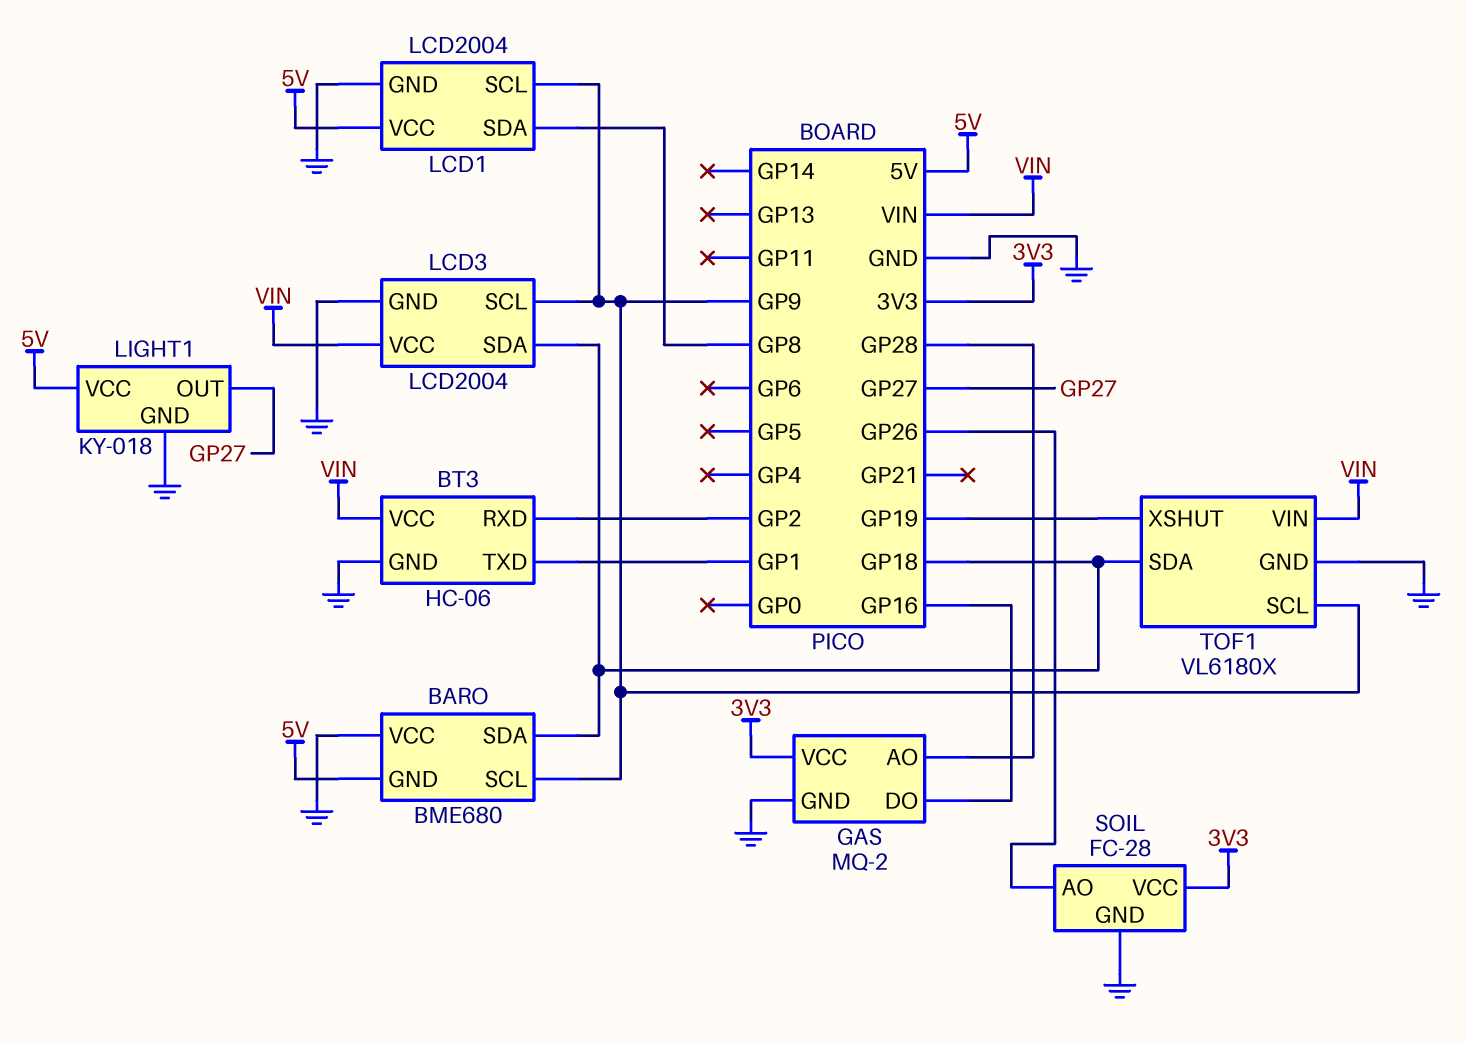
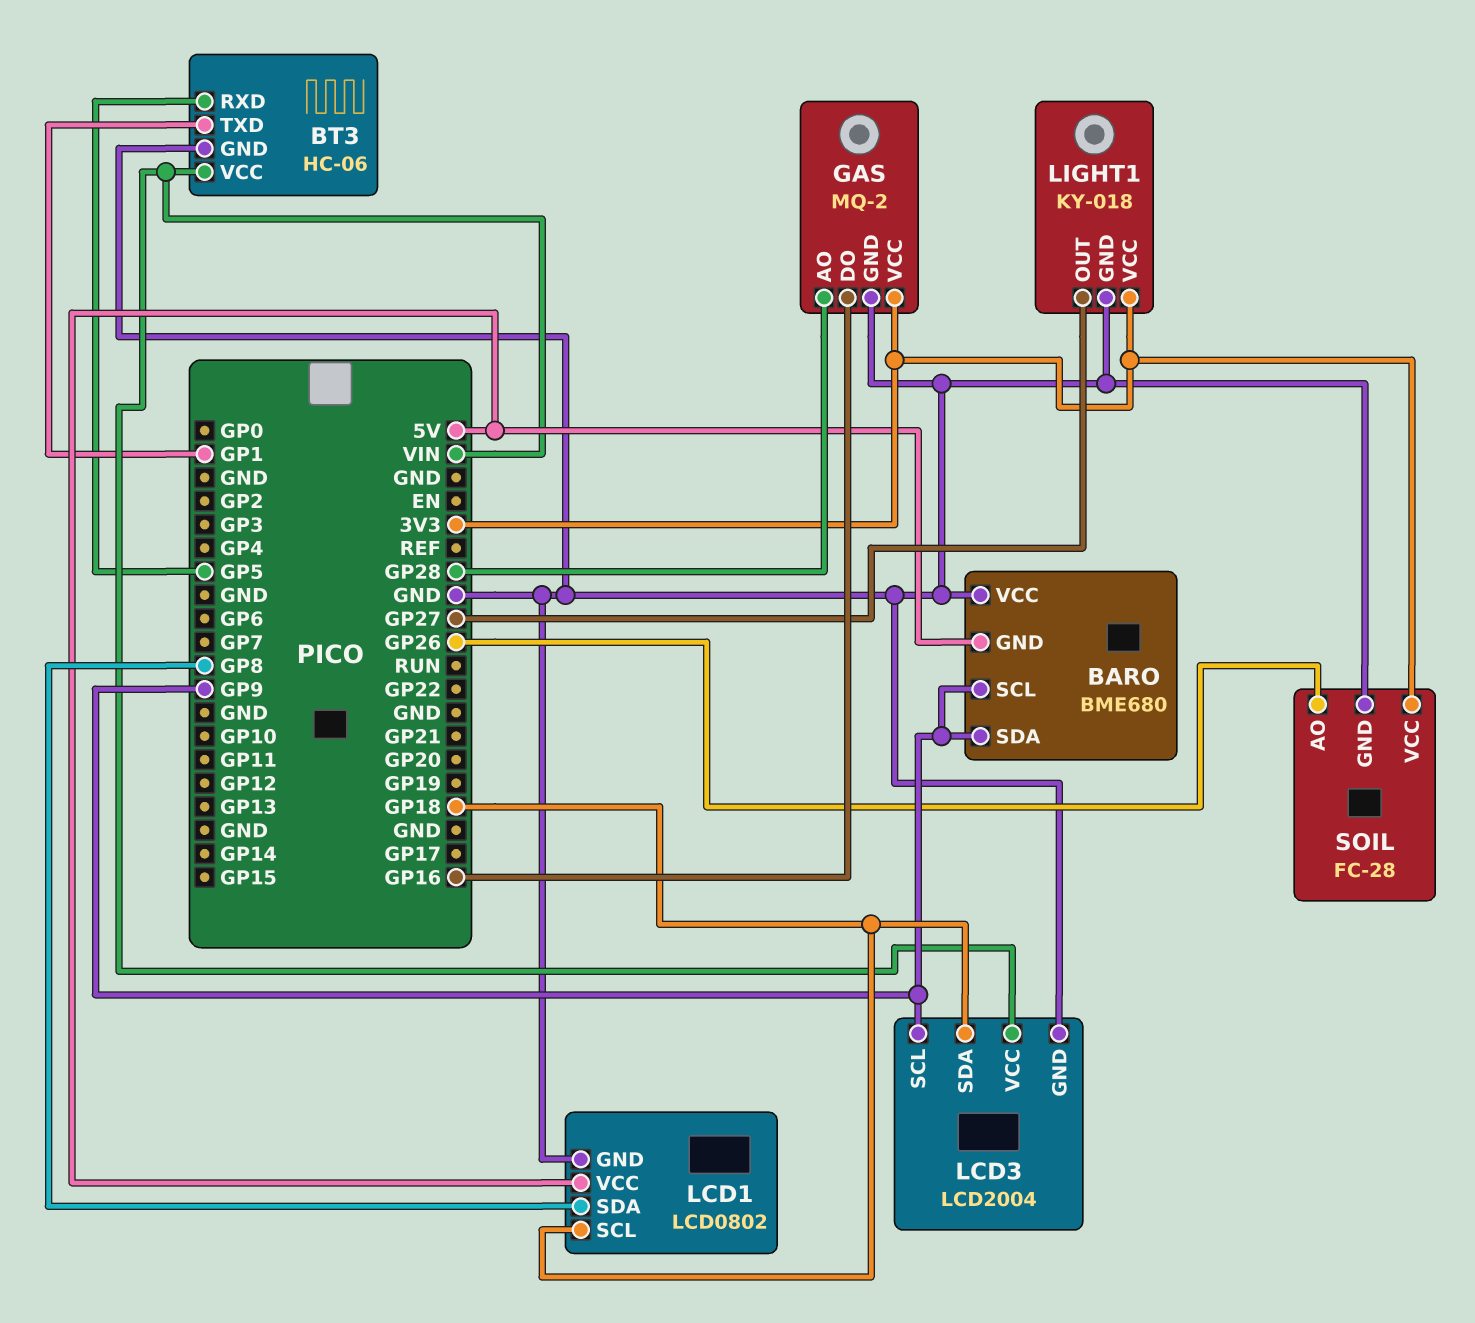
BARO pin SDA: GP18 -> GP9
BT3 pin RXD: GP2 -> GP5
LCD1: LCD2004 -> LCD0802
LCD1 pin SCL: GP9 -> GP18
LIGHT1 pin VCC: 5V -> 3V3
TOF1: VL6180X -> none
TOF1 pin GND: GND -> none
TOF1 pin SCL: GP9 -> none
TOF1 pin SDA: GP18 -> none
TOF1 pin VIN: VIN -> none
TOF1 pin XSHUT: GP19 -> none

